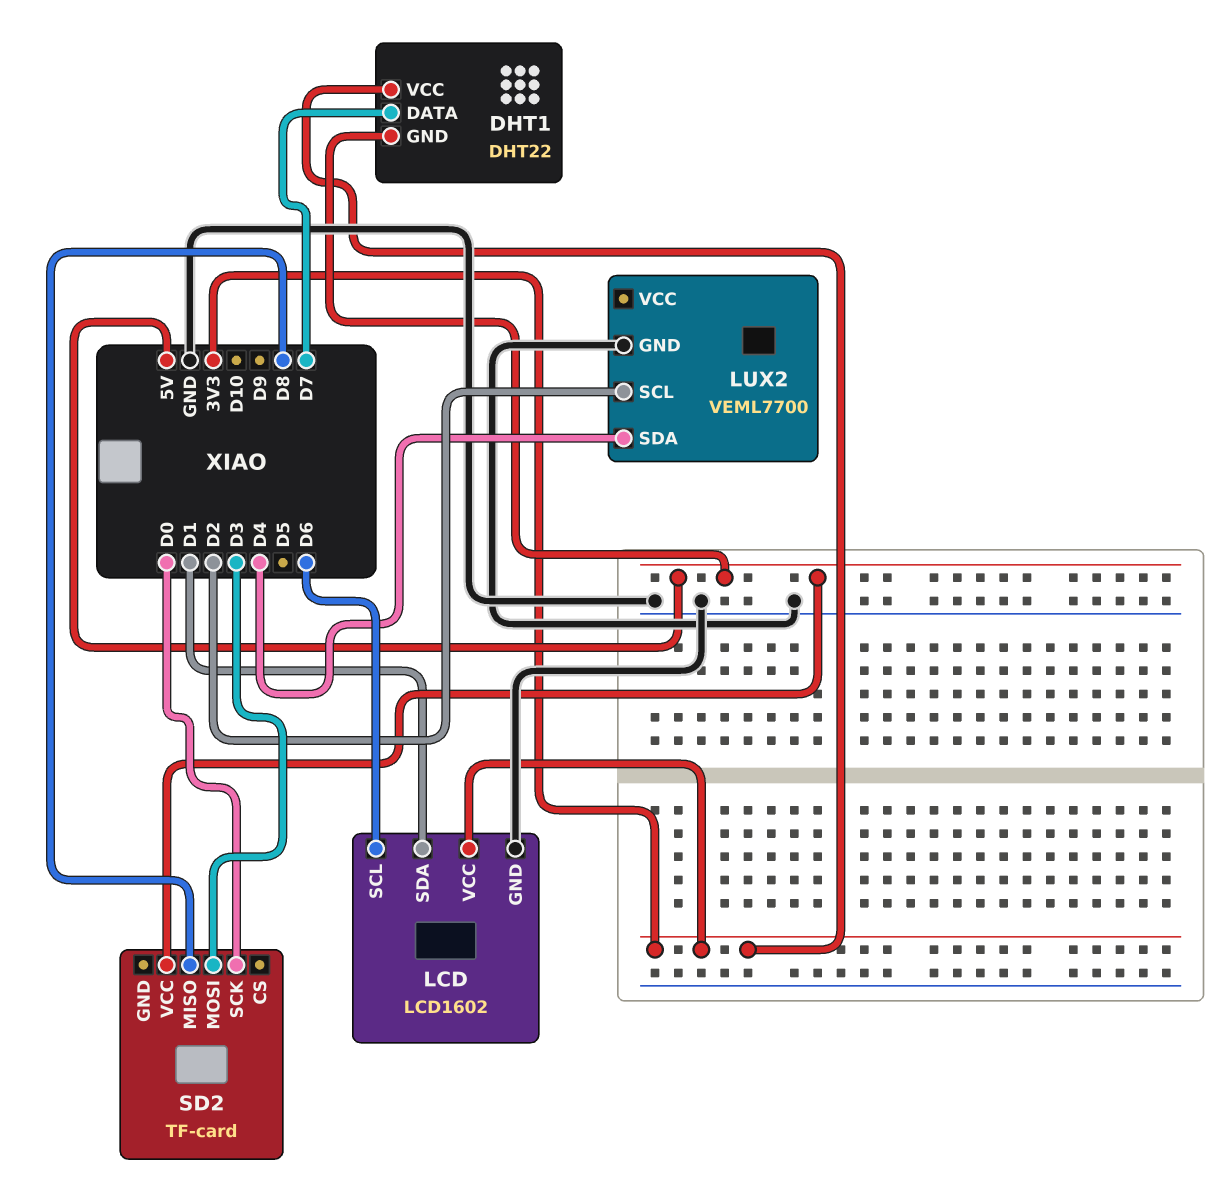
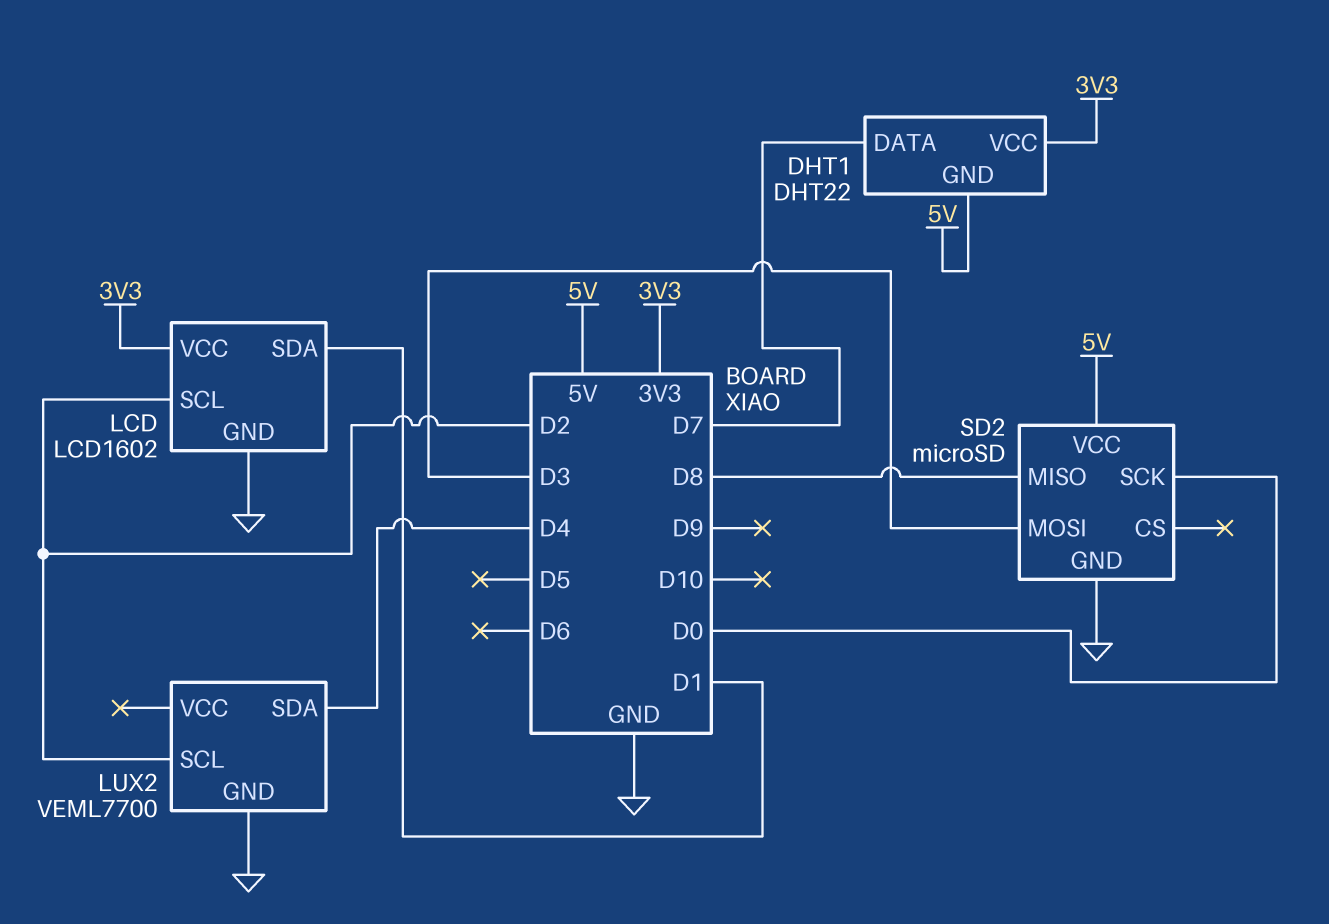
LCD pin SCL: D6 -> D2
SD2: TF-card -> microSD
SD2 pin GND: none -> GND

